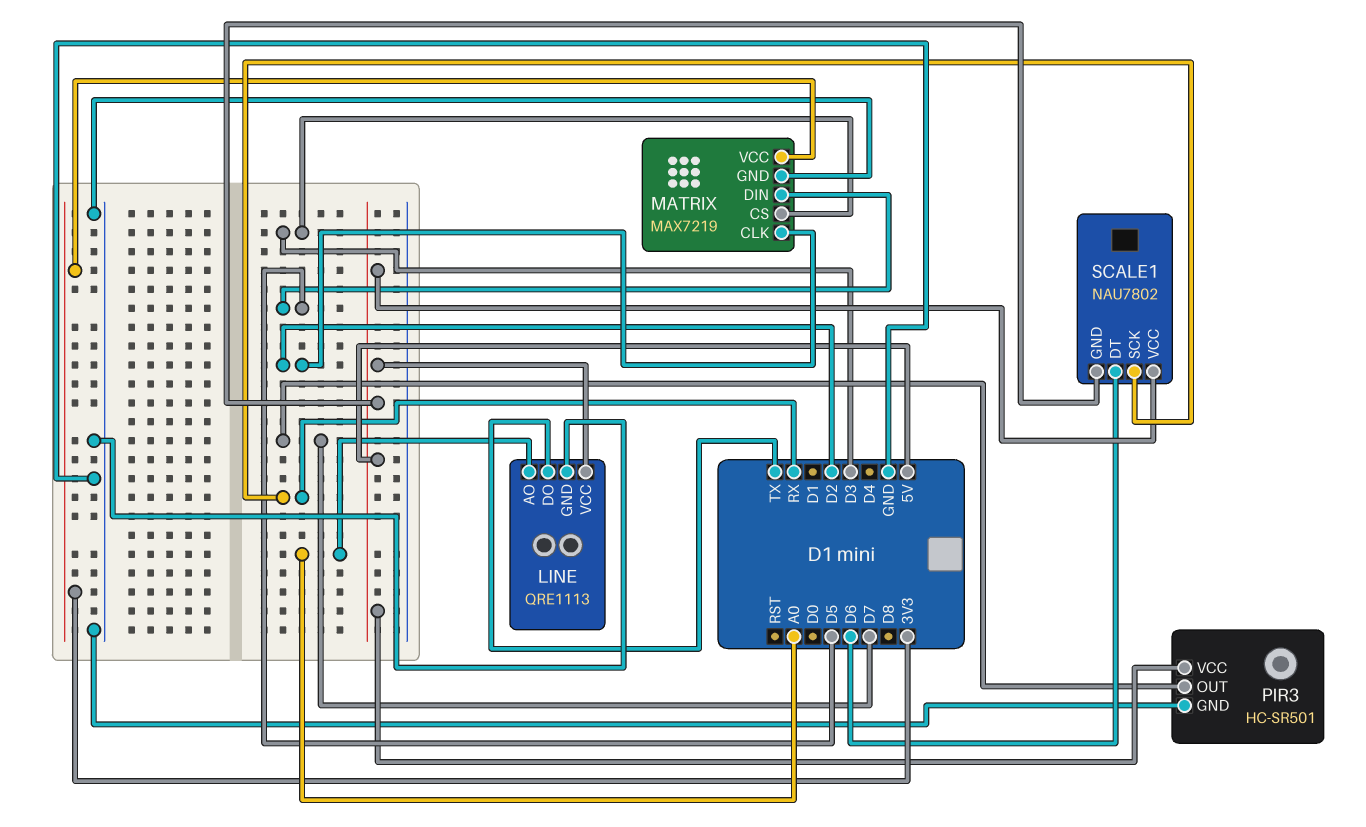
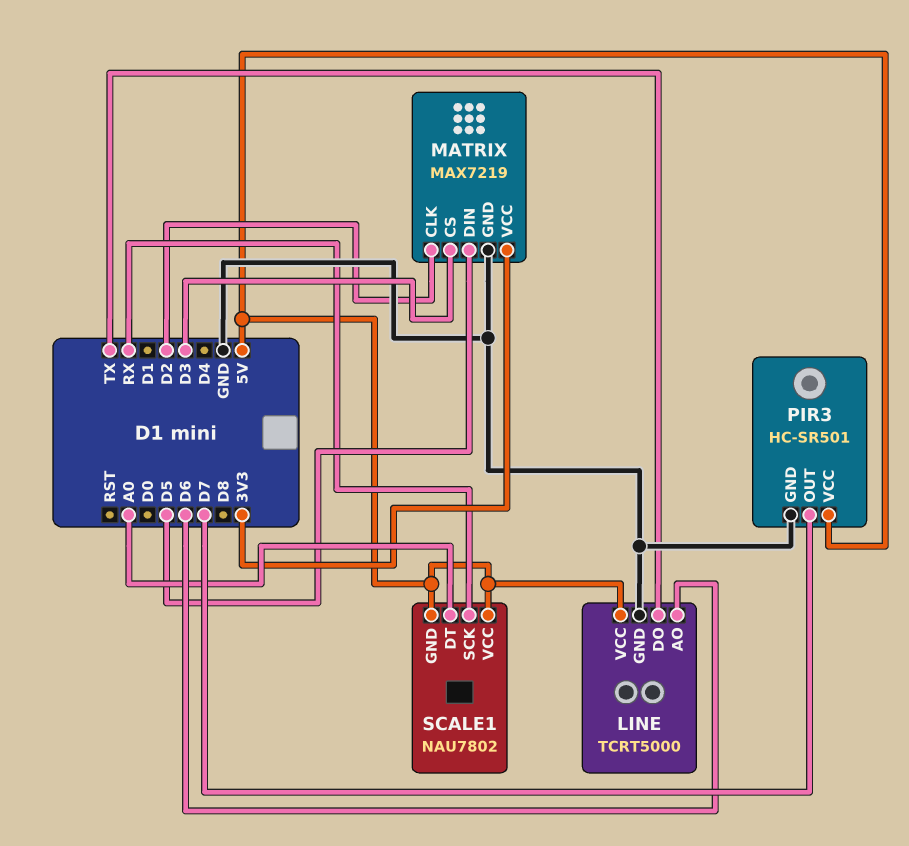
LINE: QRE1113 -> TCRT5000
LINE pin AO: A0 -> D6
SCALE1 pin DT: D6 -> A0

